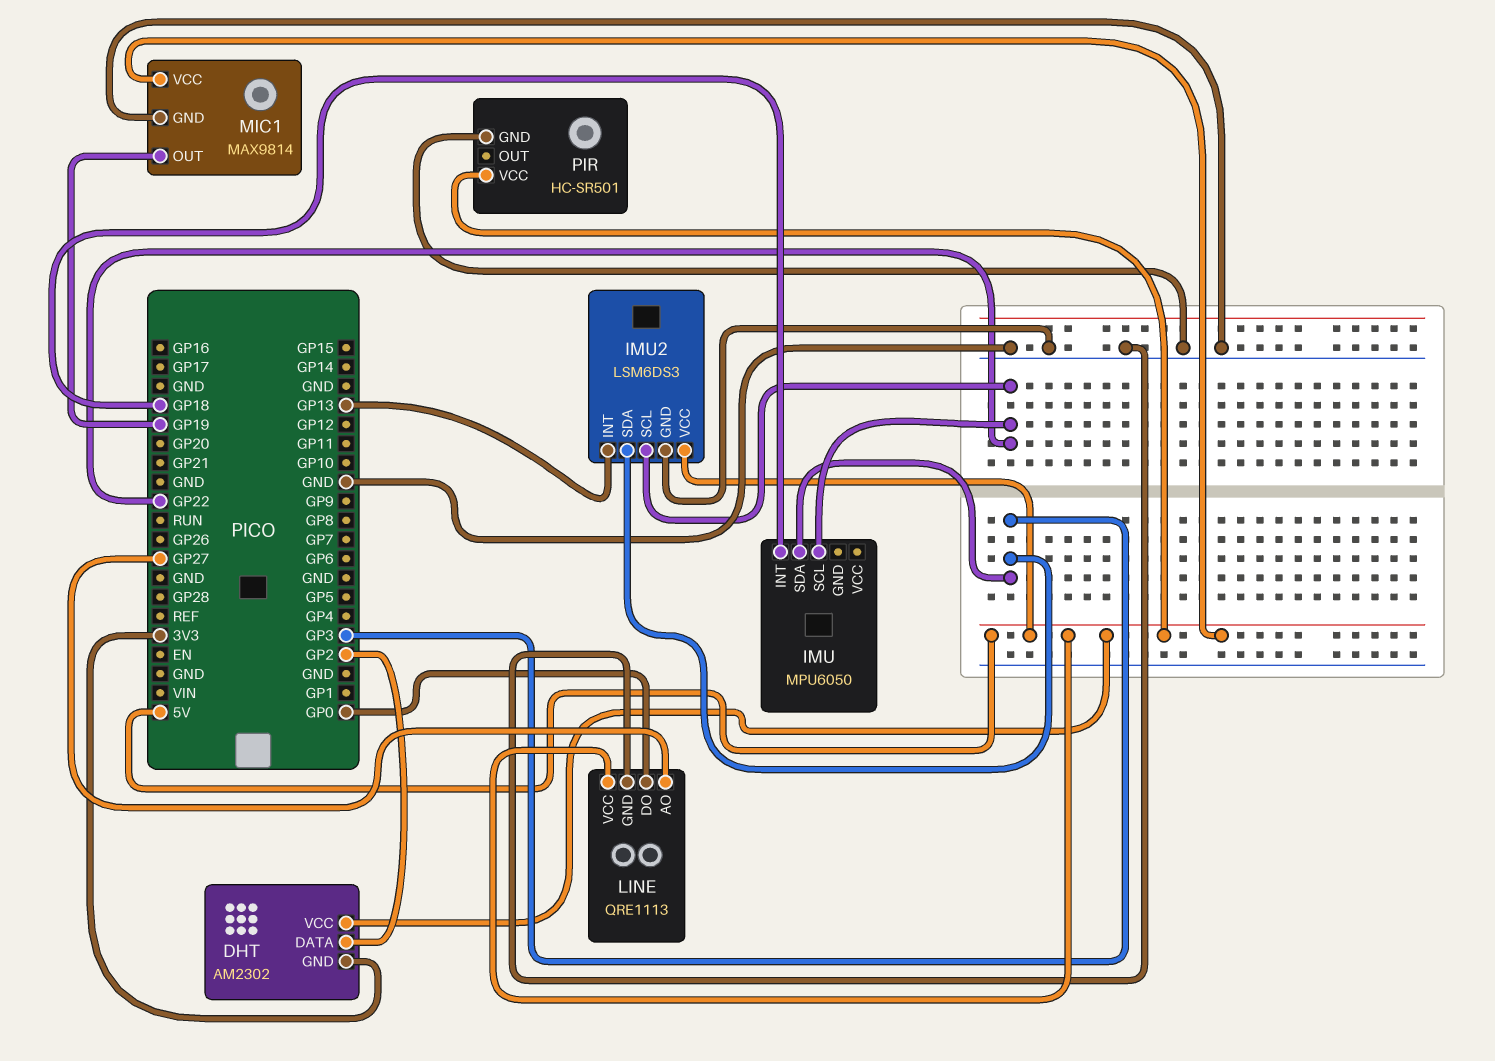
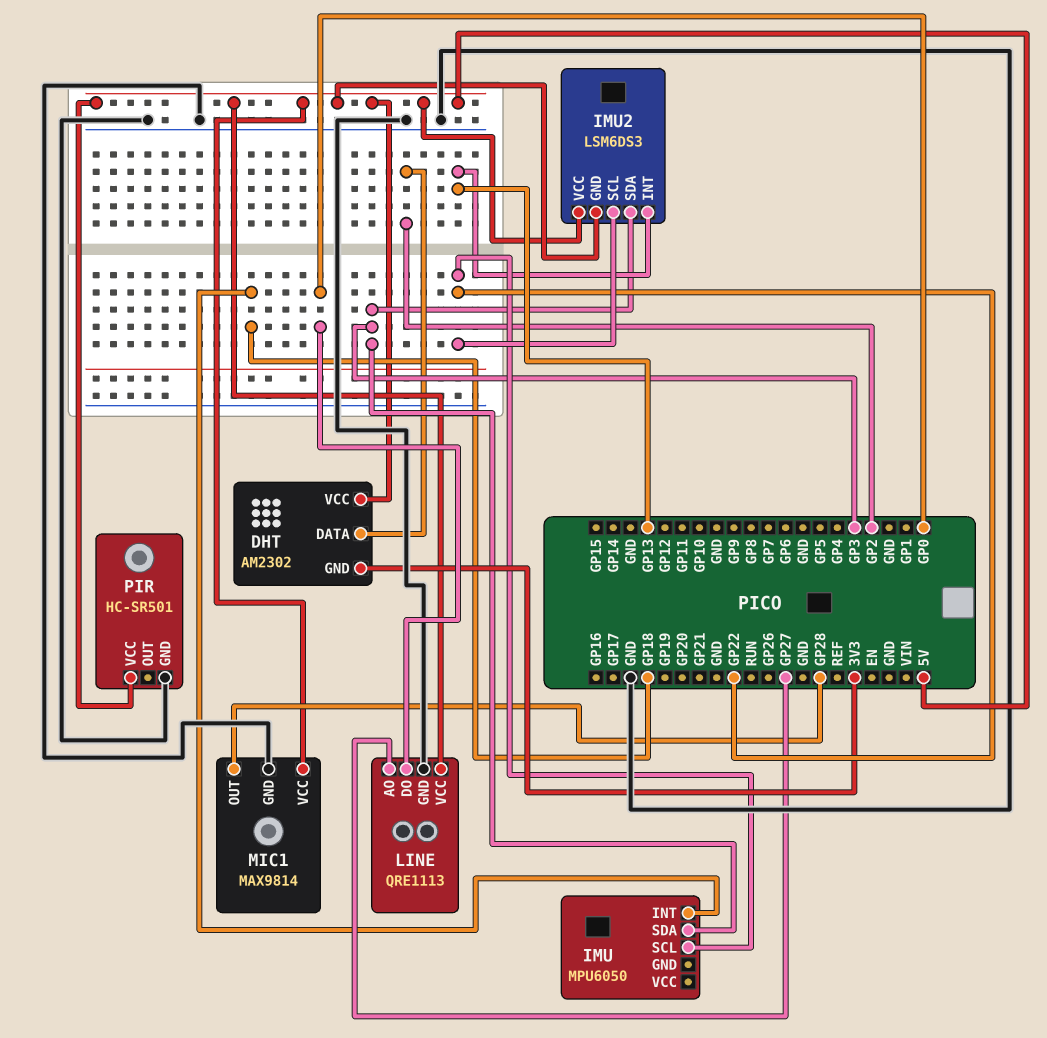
IMU2 pin GND: GND -> 5V
MIC1 pin OUT: GP19 -> GP28

